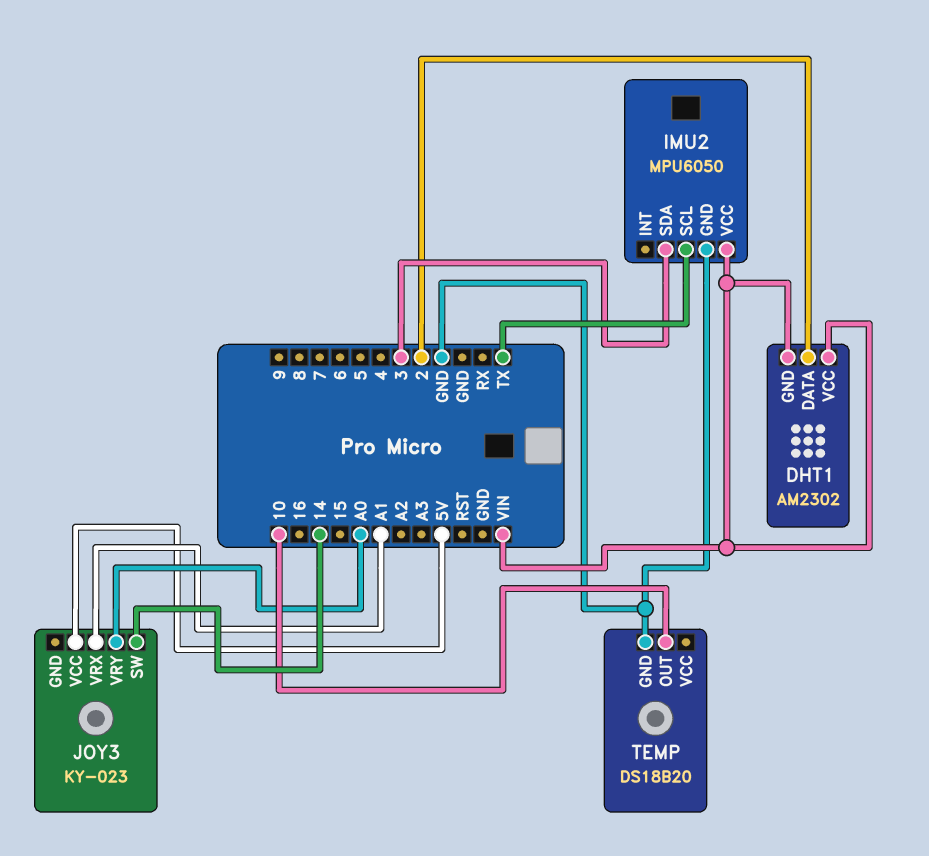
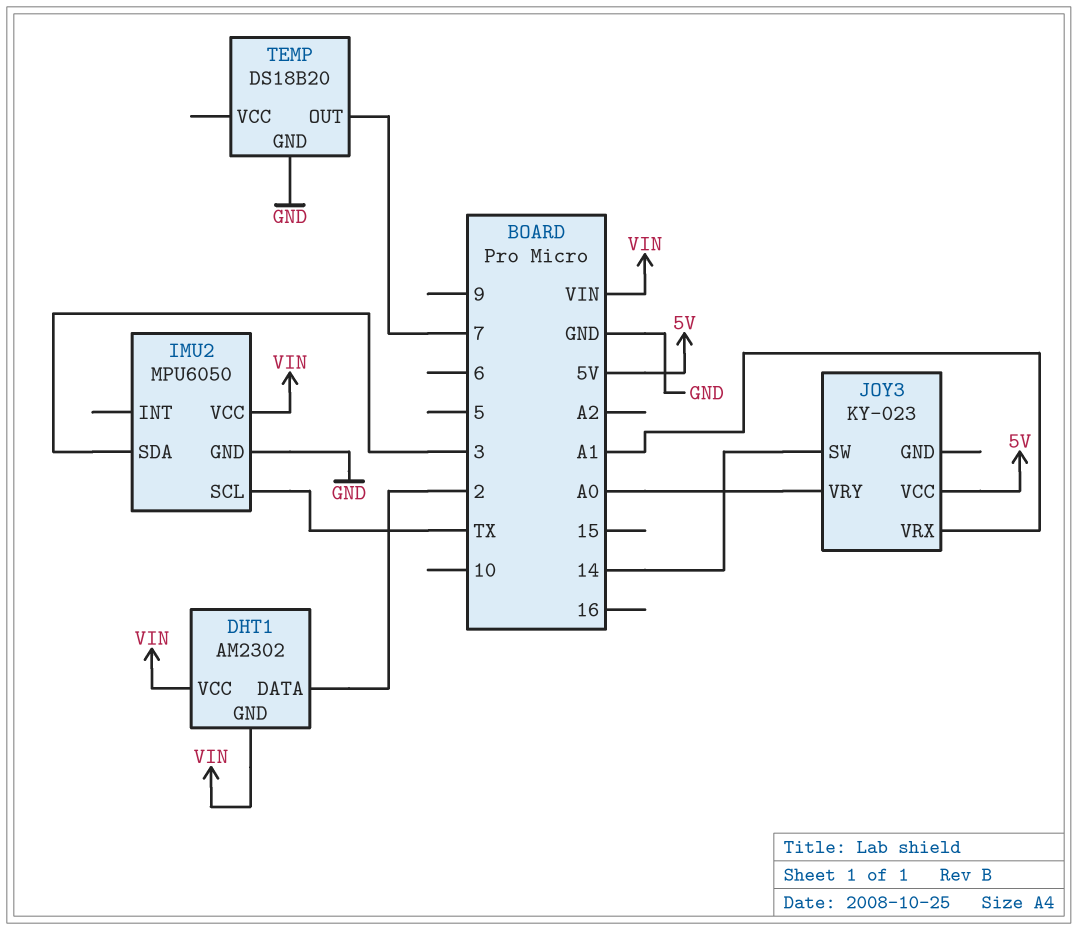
TEMP pin OUT: 10 -> 7

